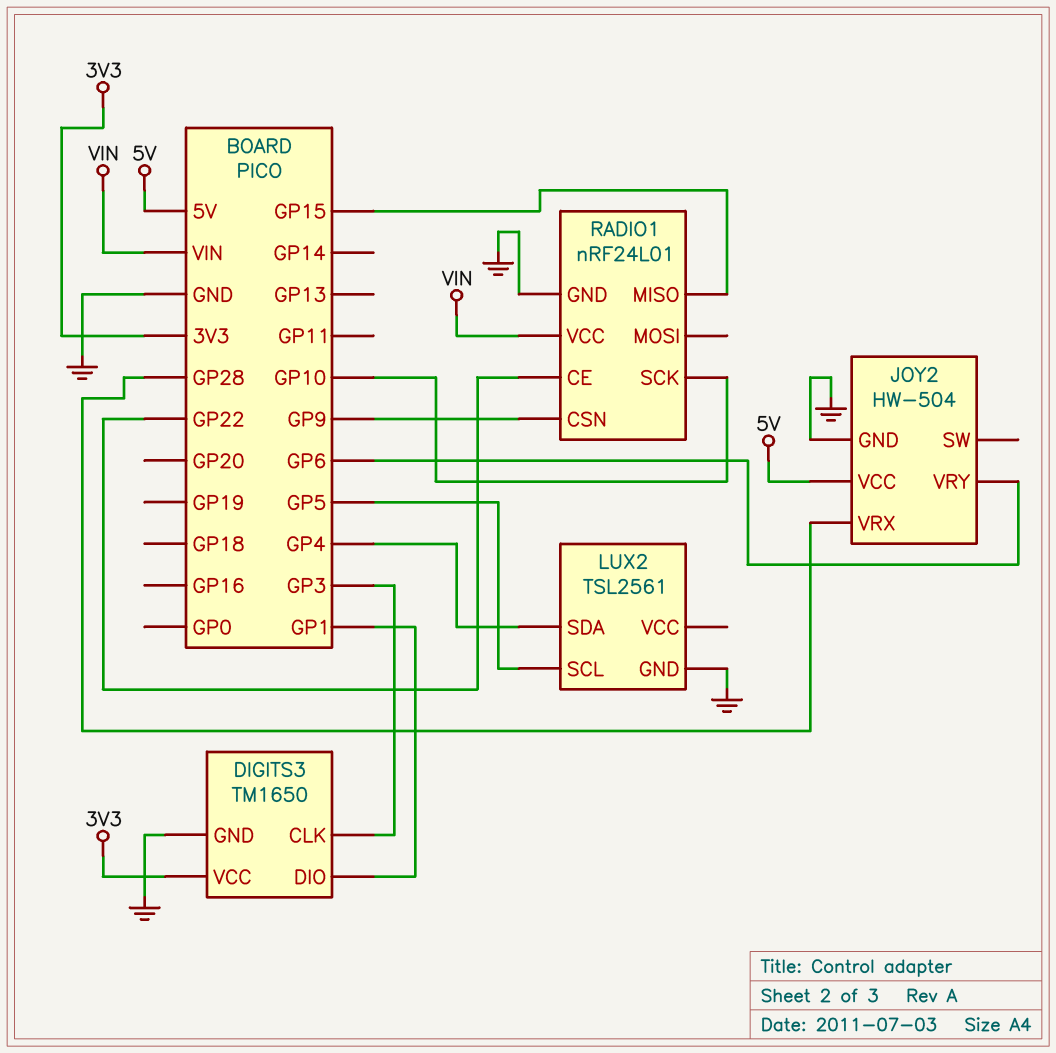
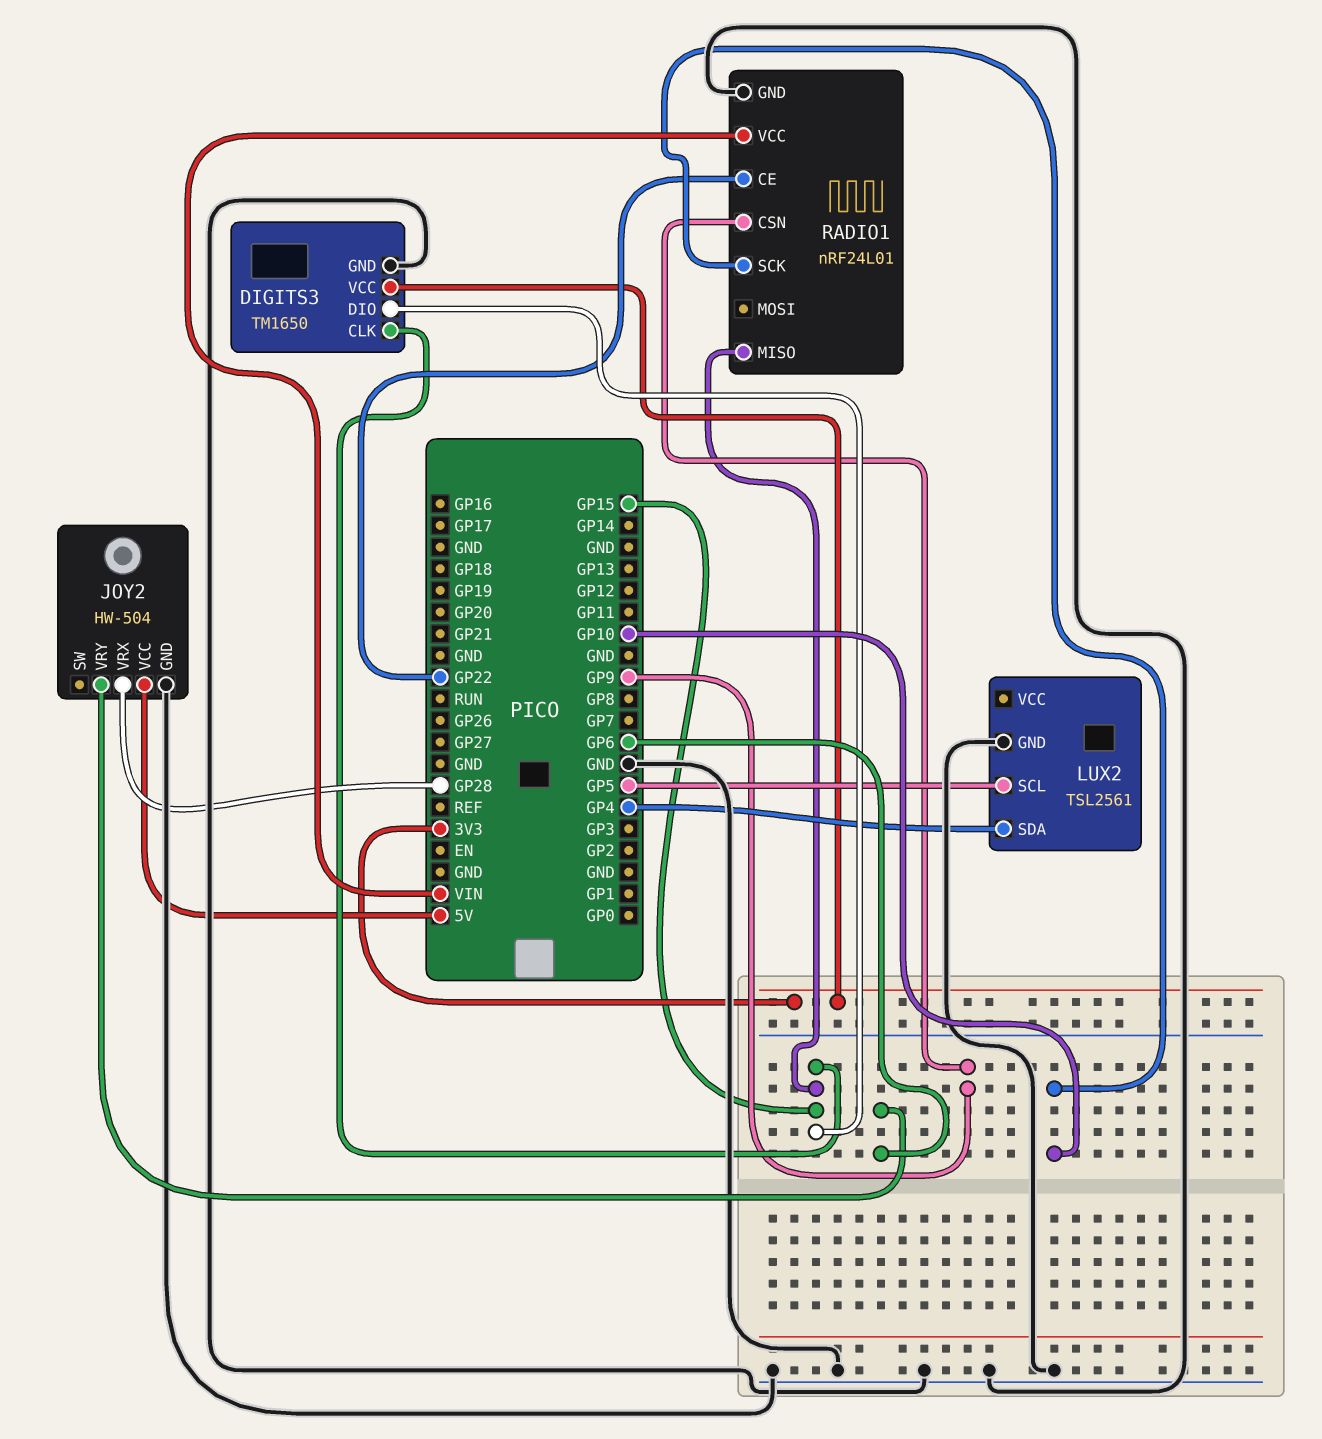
DIGITS3 pin CLK: GP3 -> GP15
DIGITS3 pin DIO: GP1 -> GP15

